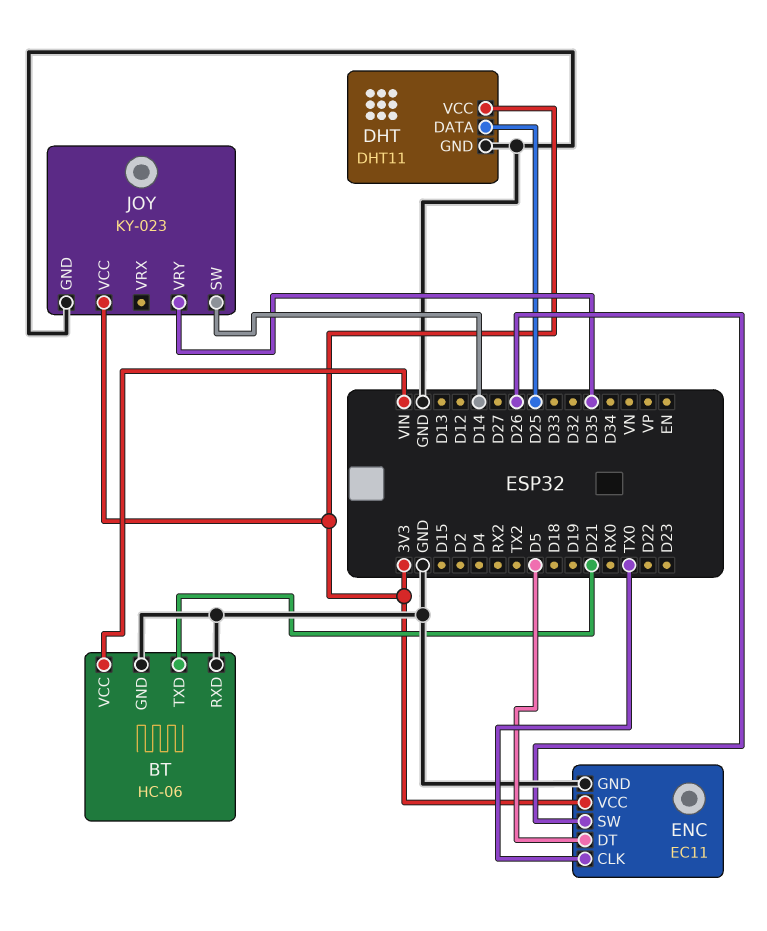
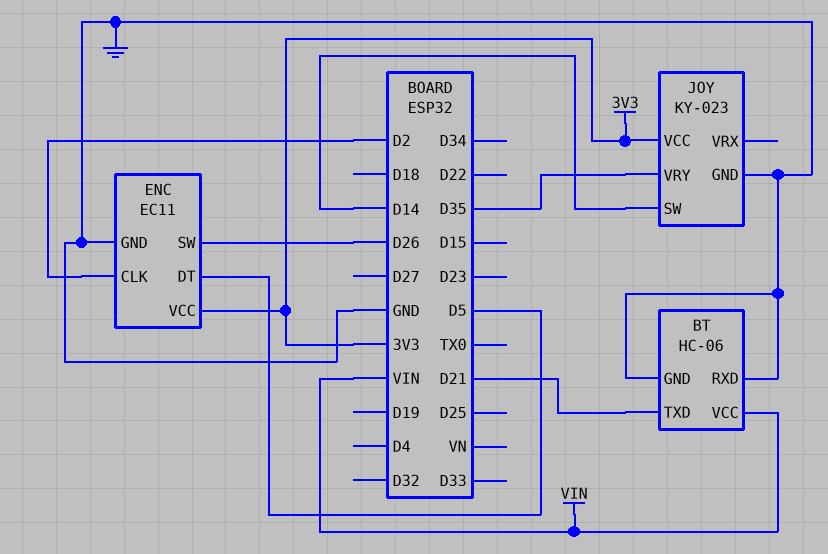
DHT: DHT11 -> none
DHT pin DATA: D25 -> none
DHT pin GND: GND -> none
DHT pin VCC: 3V3 -> none
ENC pin CLK: TX0 -> D2

